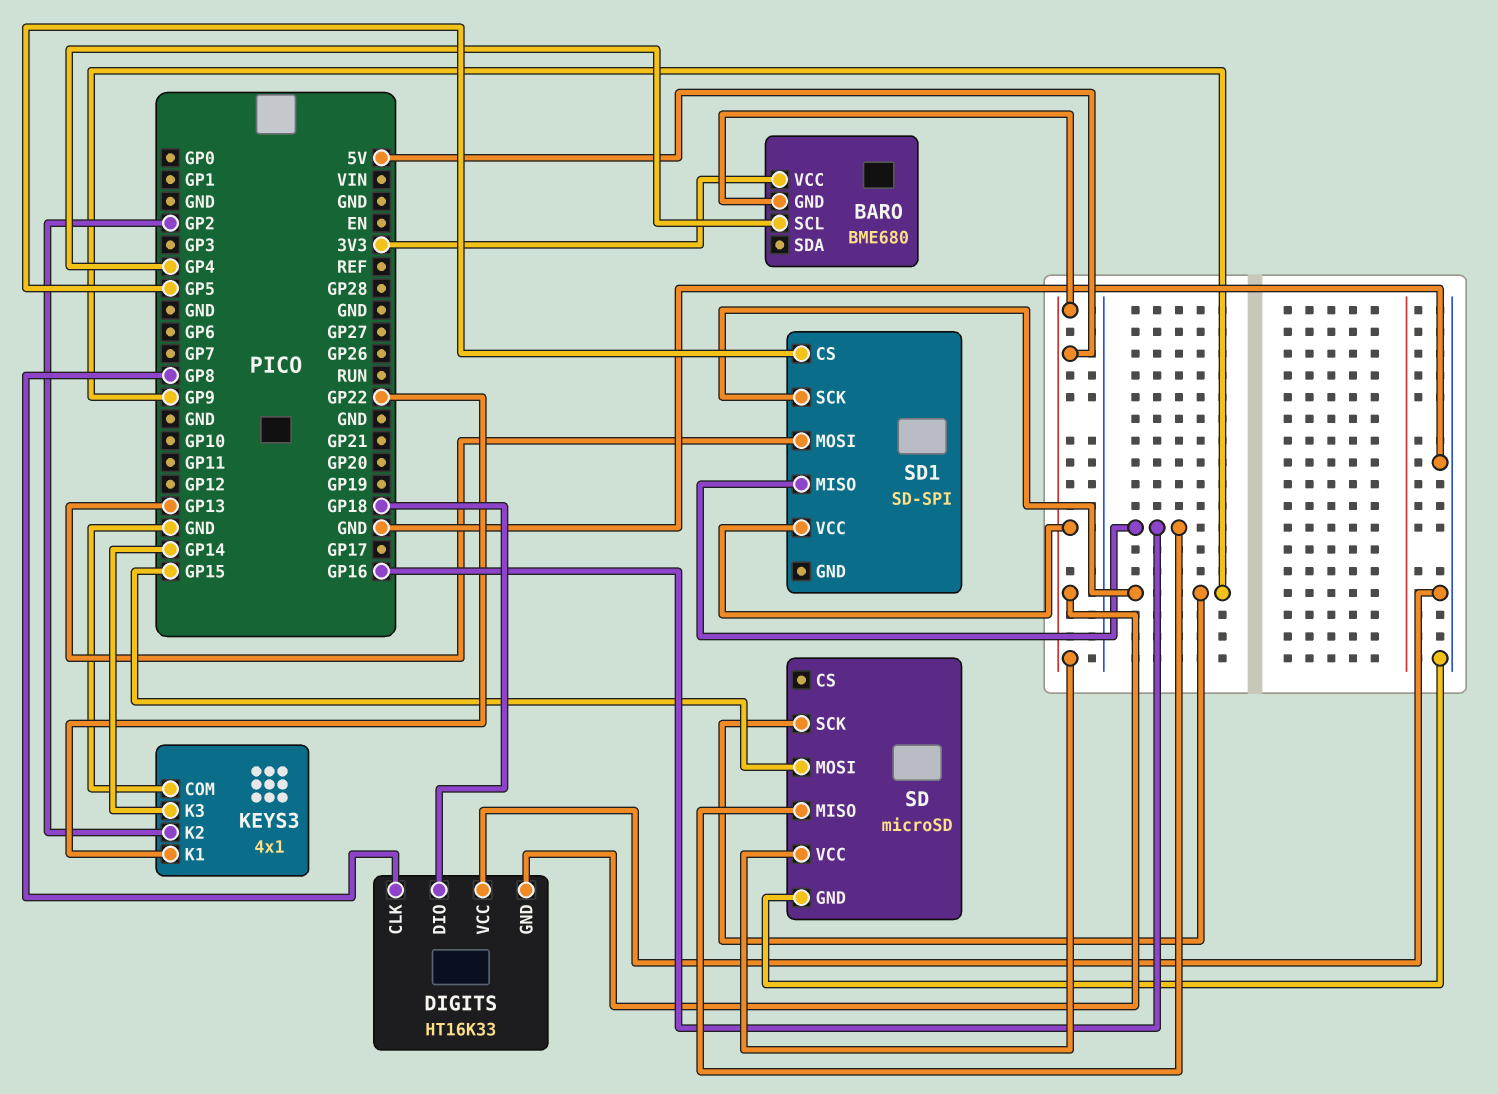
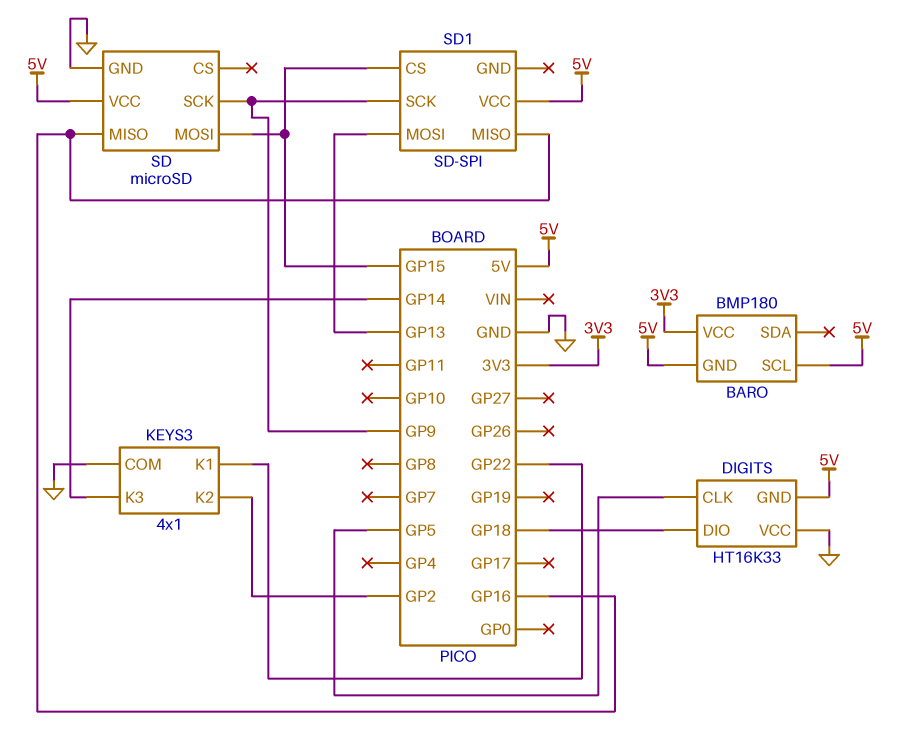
BARO: BME680 -> BMP180
BARO pin SCL: GP4 -> 5V
DIGITS pin CLK: GP8 -> GP5
SD1 pin CS: GP5 -> GP15

